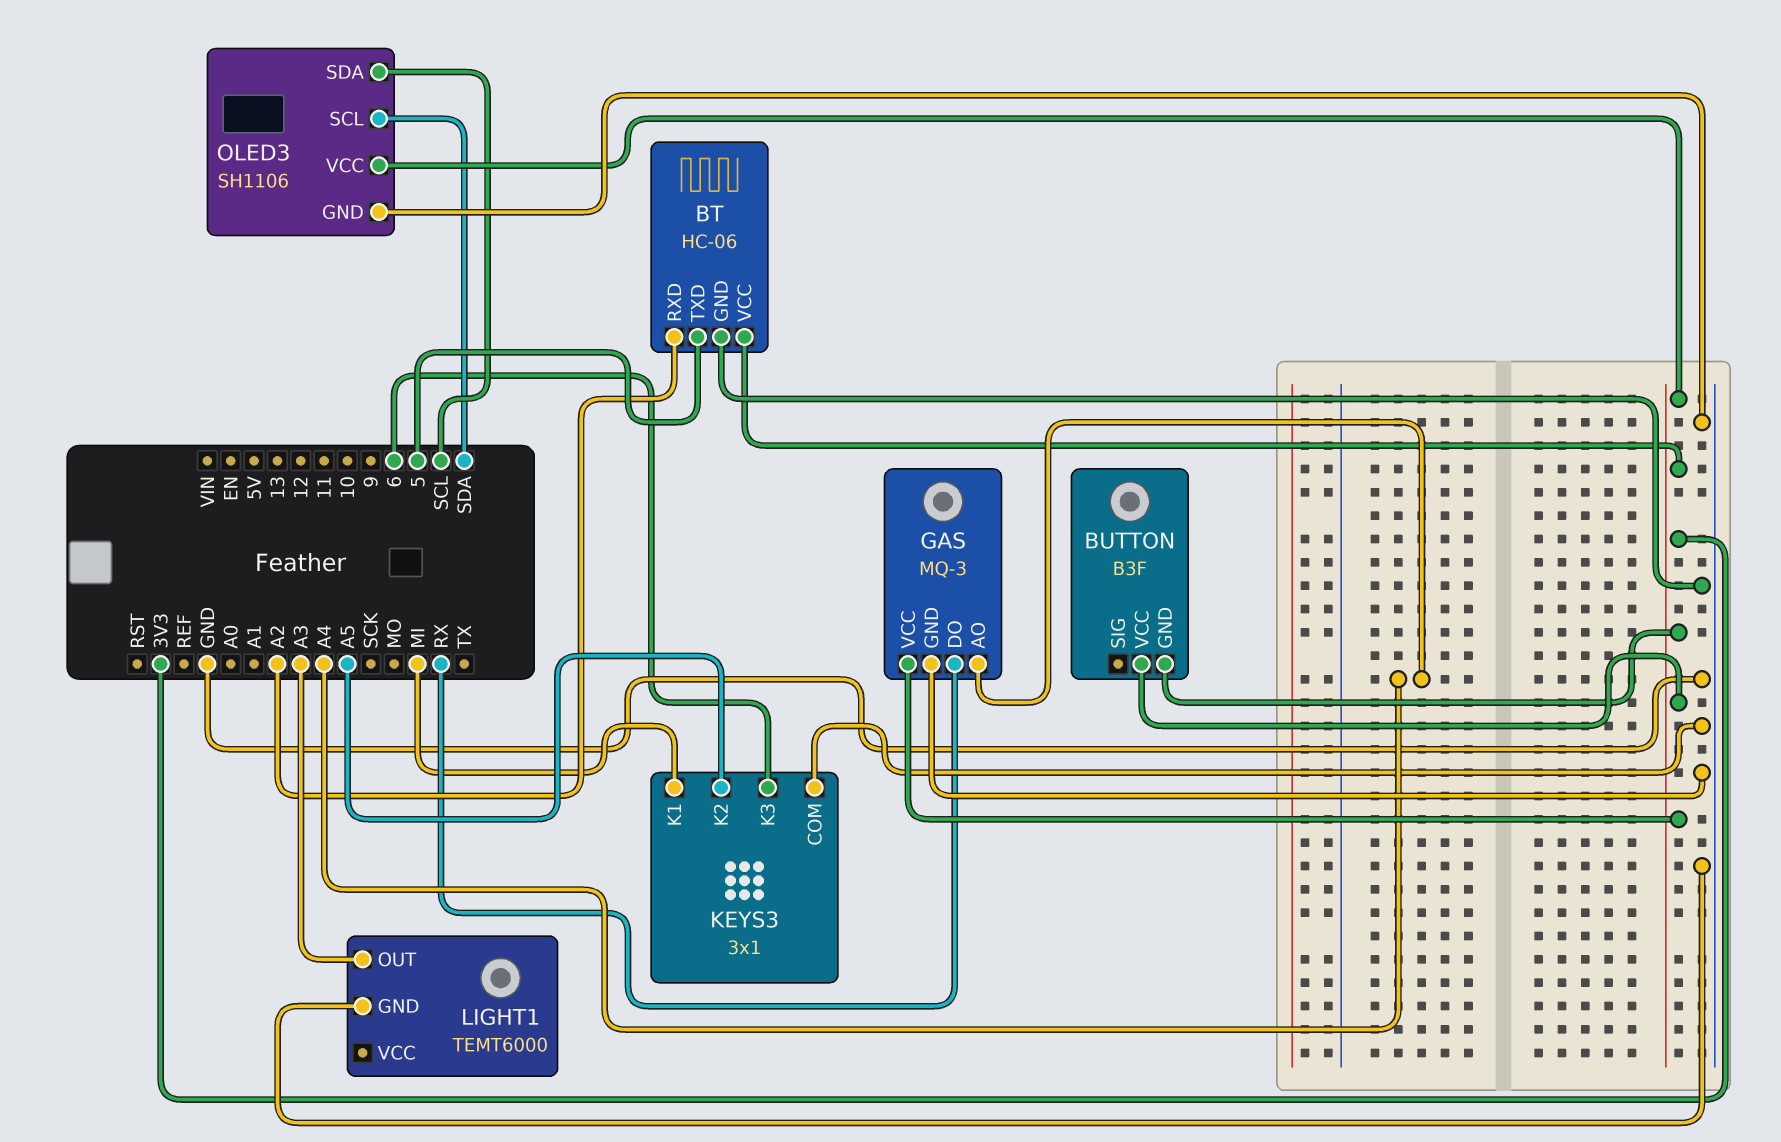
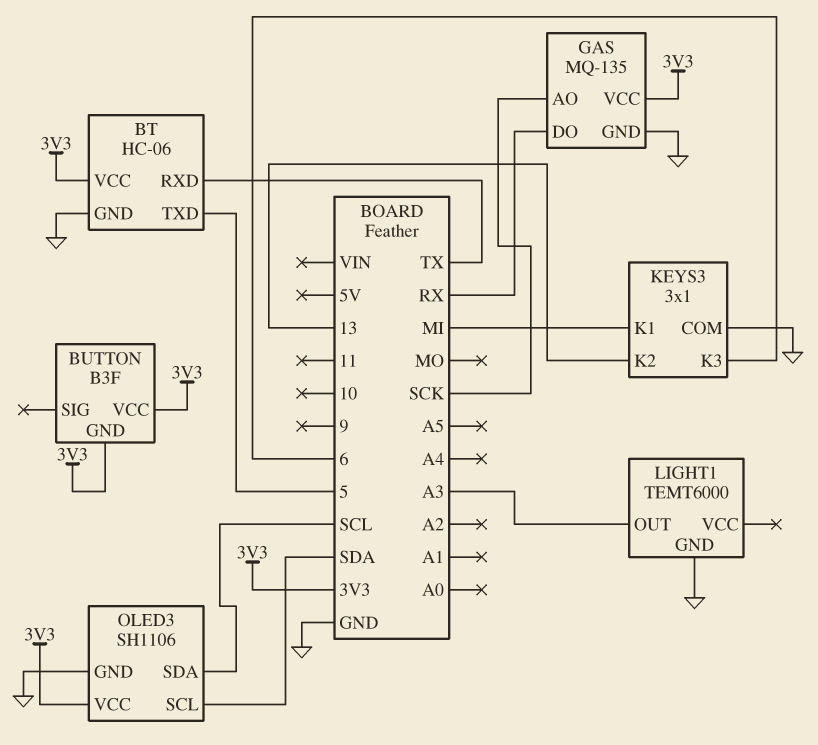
BT pin RXD: A2 -> TX
GAS: MQ-3 -> MQ-135
GAS pin AO: A4 -> SCK
KEYS3 pin K2: A5 -> 13

